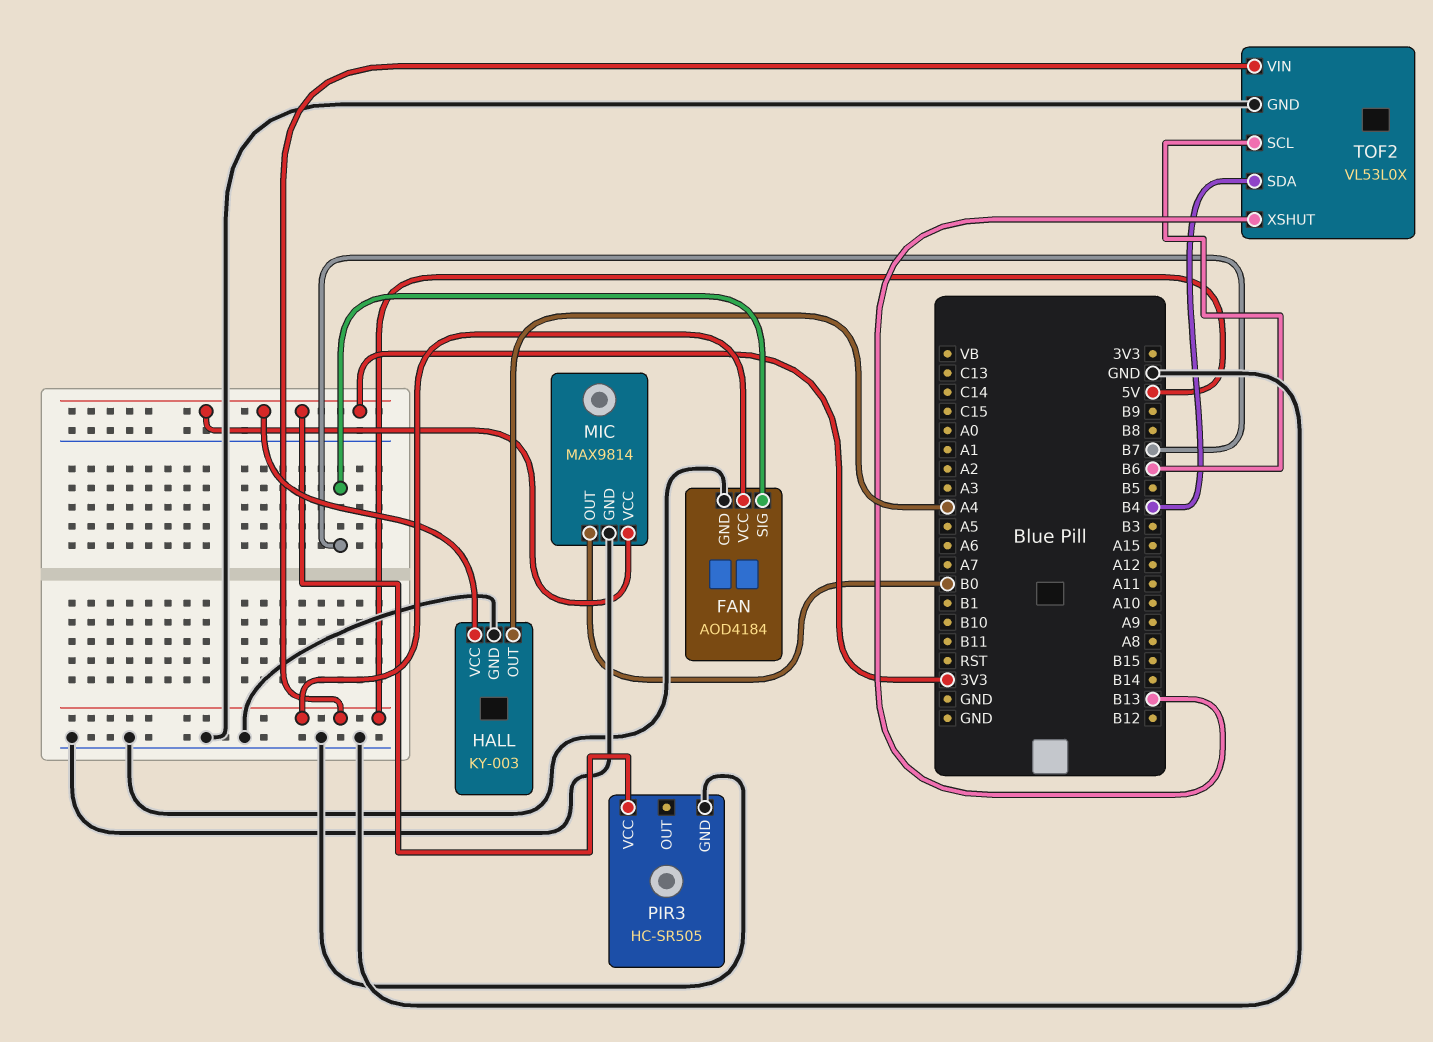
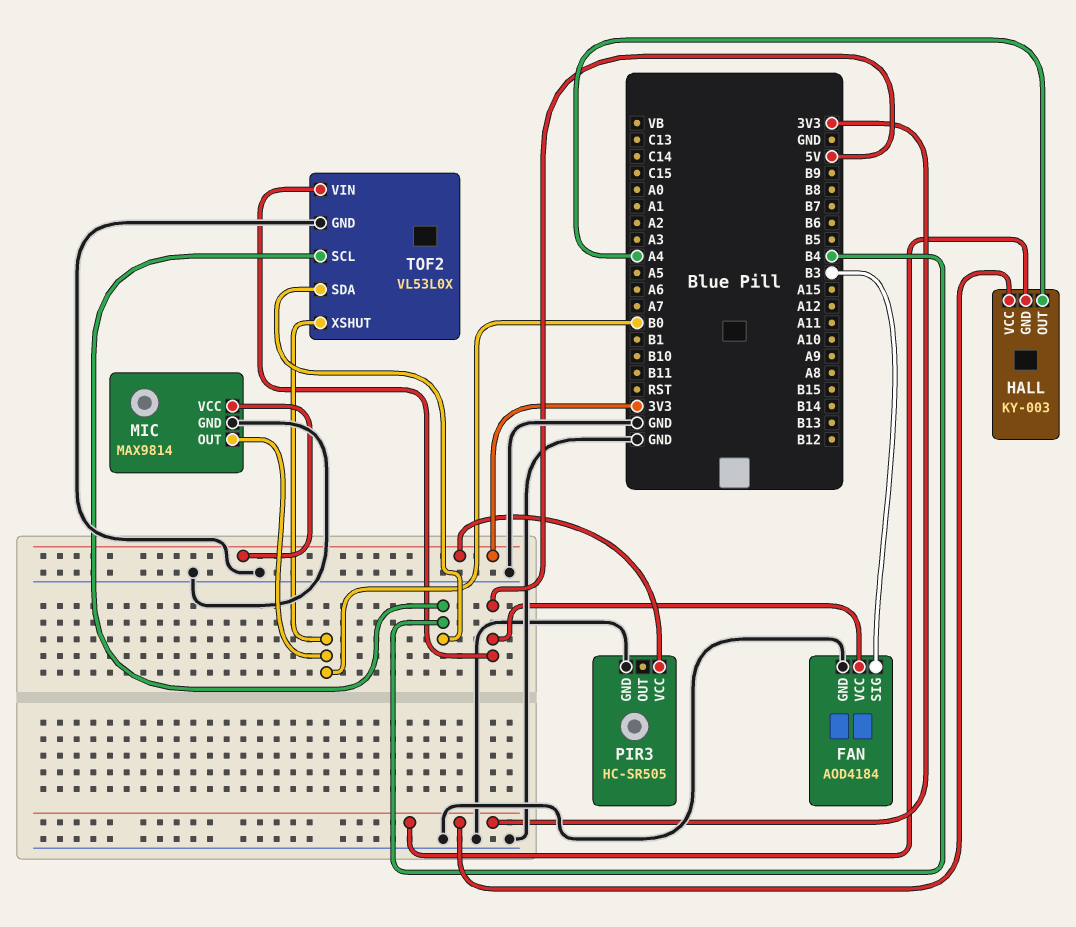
FAN pin SIG: B7 -> B3
HALL pin GND: GND -> 3V3
TOF2 pin SCL: B6 -> B4
TOF2 pin XSHUT: B13 -> B0

